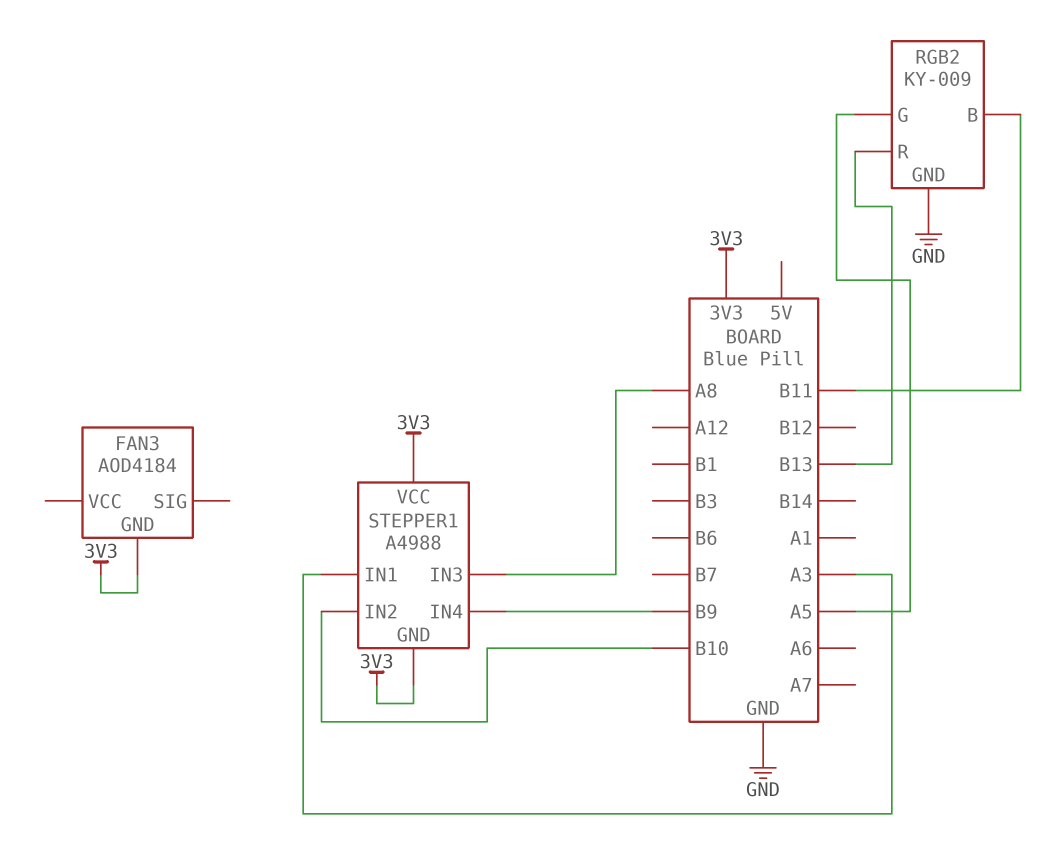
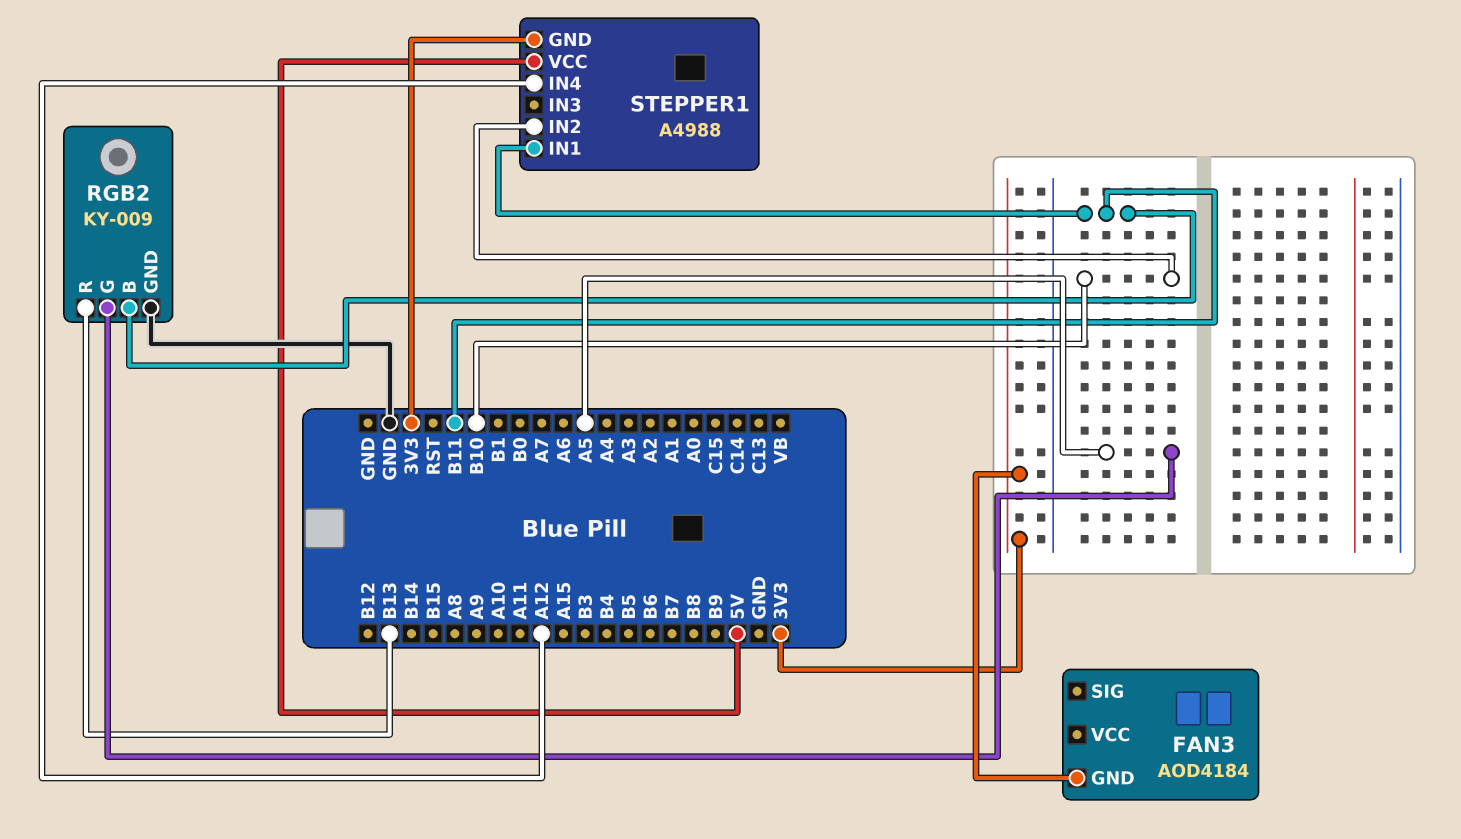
STEPPER1 pin IN1: A3 -> B11
STEPPER1 pin IN3: A8 -> none
STEPPER1 pin IN4: B9 -> A12
STEPPER1 pin VCC: 3V3 -> 5V

